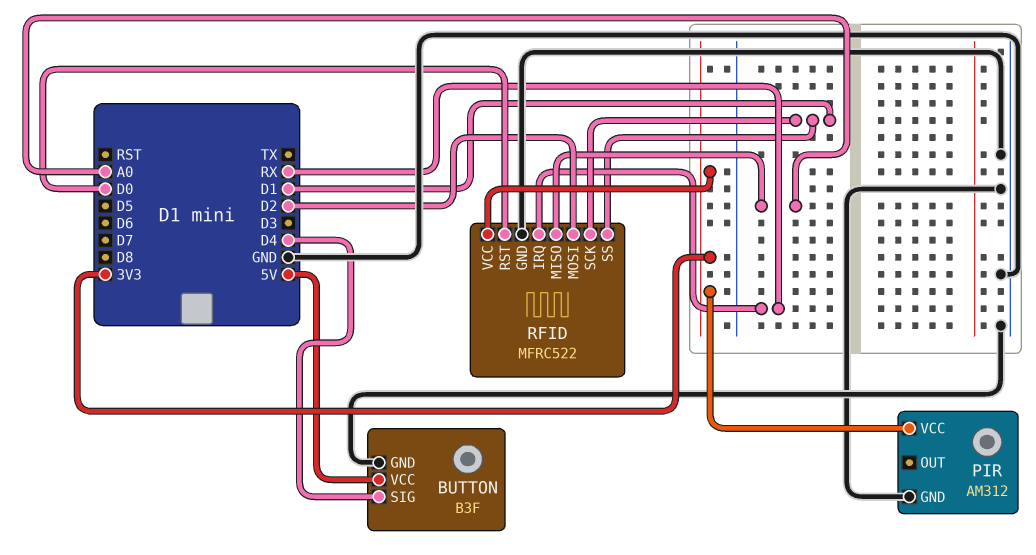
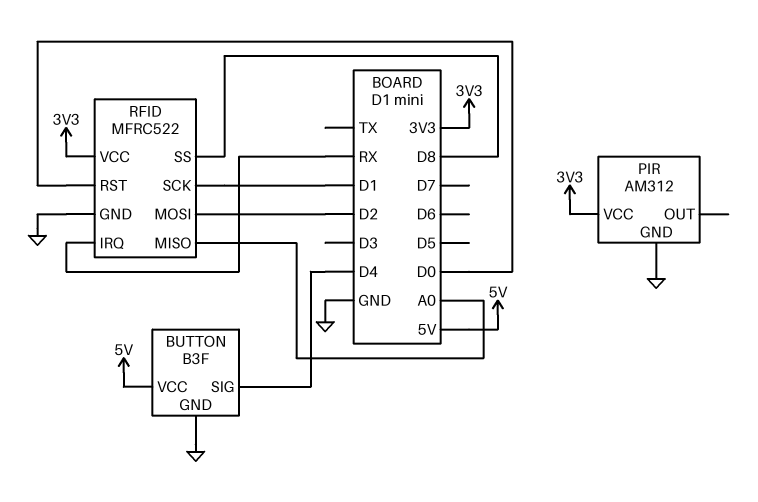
RFID pin SS: D1 -> D8

